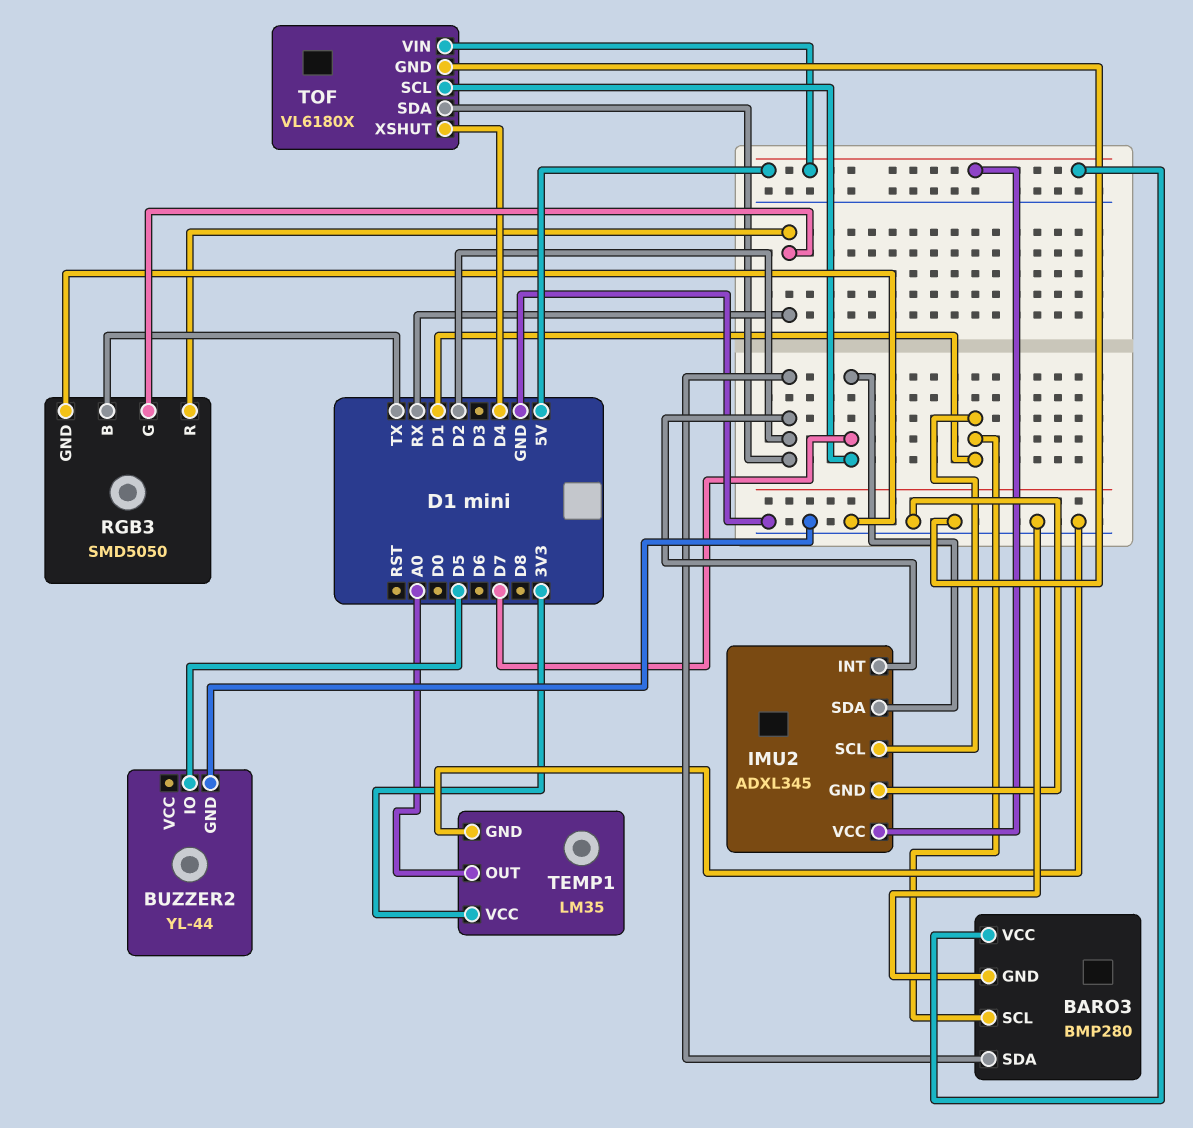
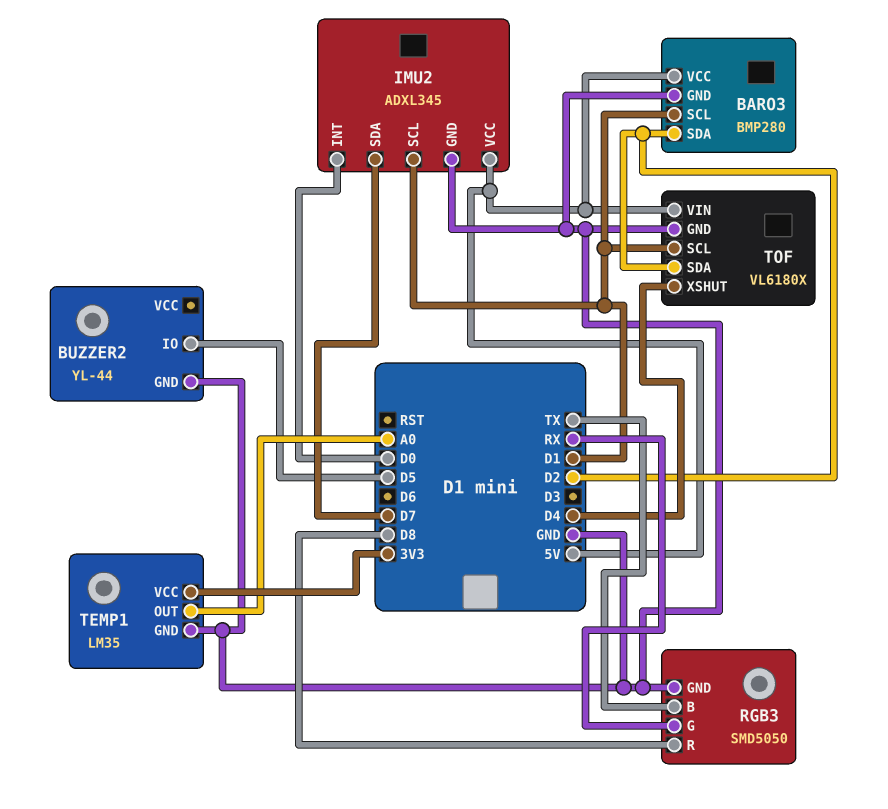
IMU2 pin INT: D2 -> D0
RGB3 pin R: RX -> D8
TOF pin SCL: D7 -> D1

